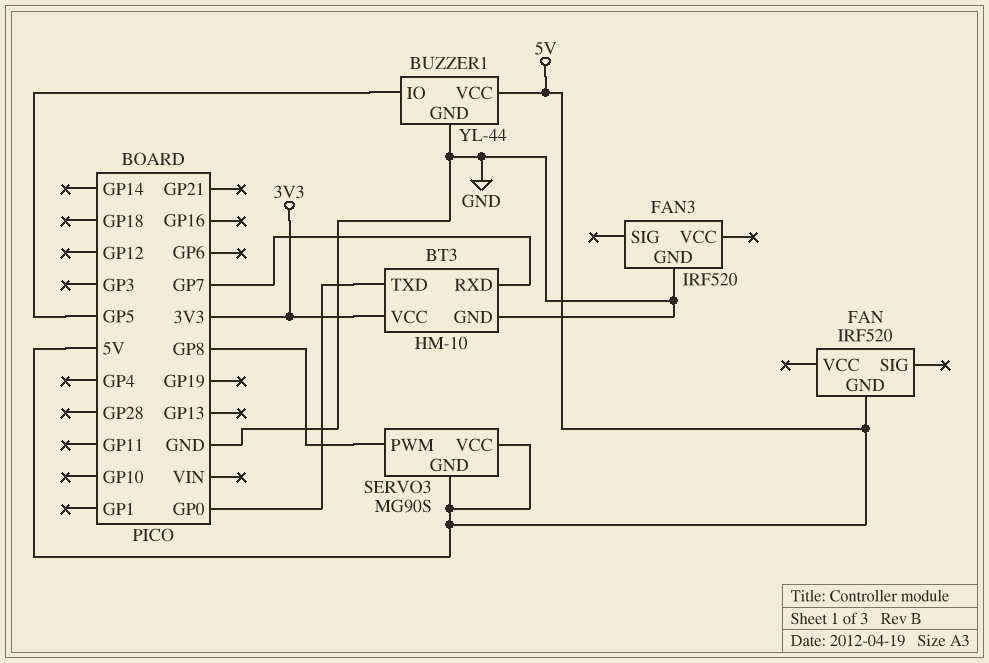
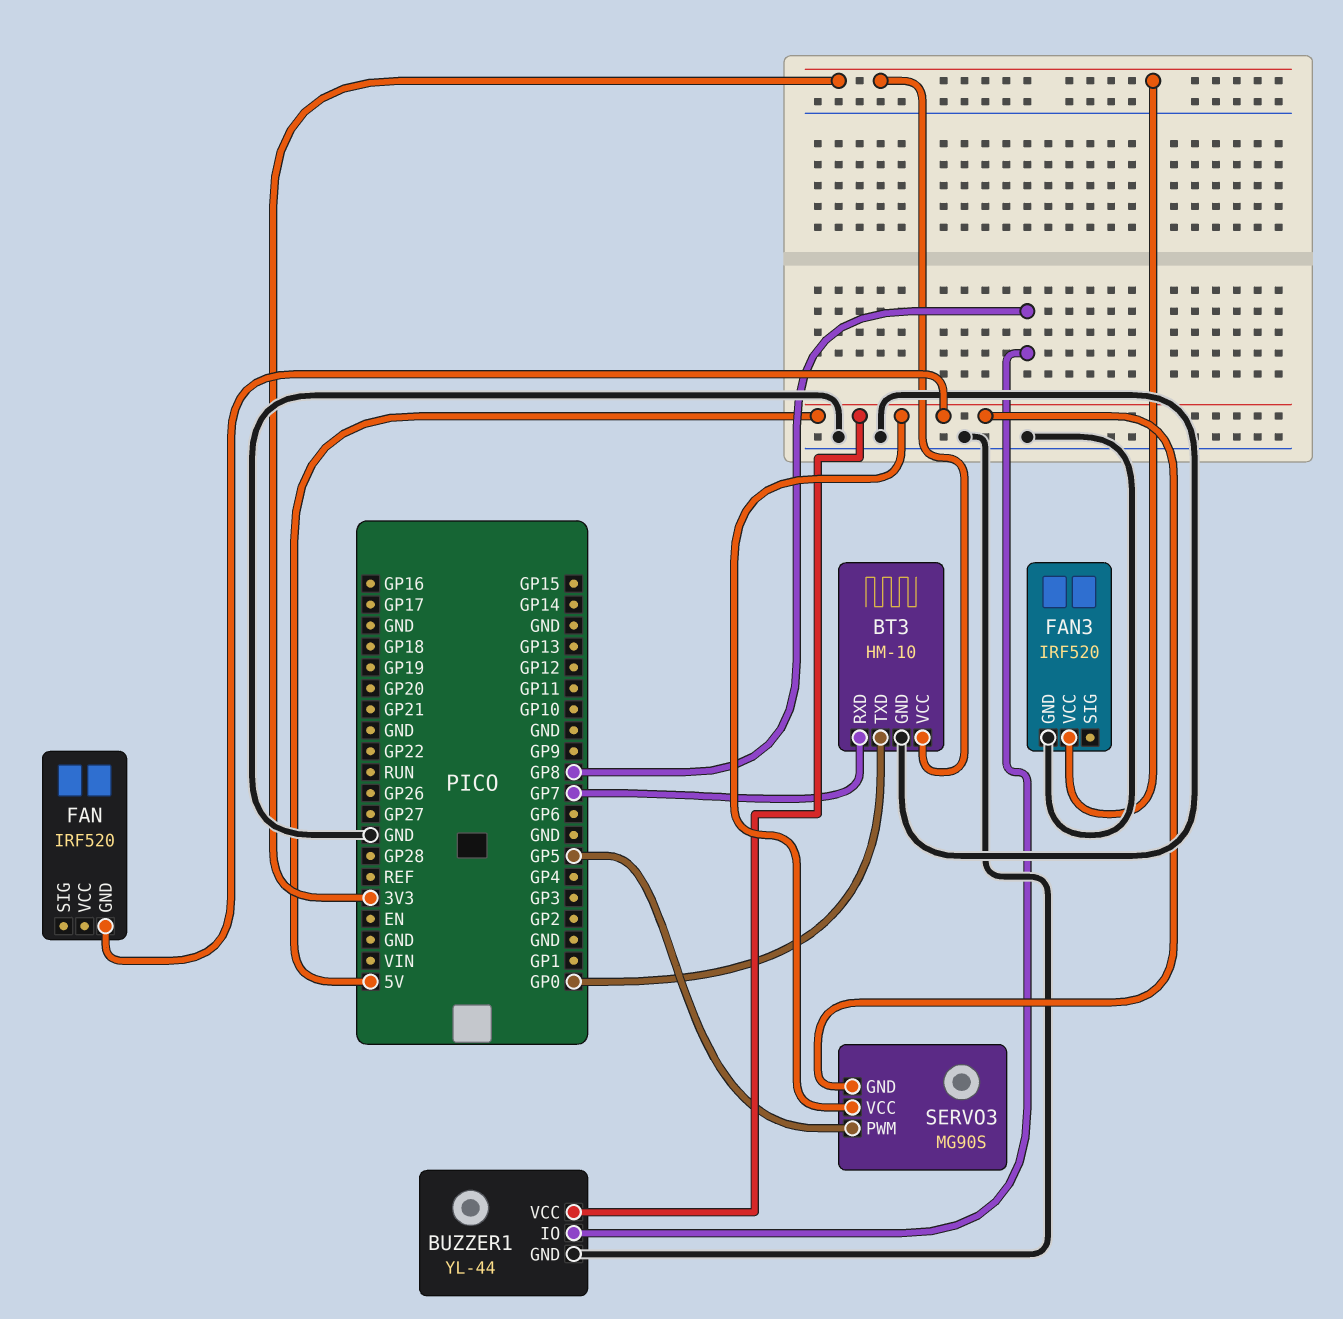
BUZZER1 pin IO: GP5 -> GP8
FAN3 pin VCC: none -> 3V3
SERVO3 pin PWM: GP8 -> GP5

